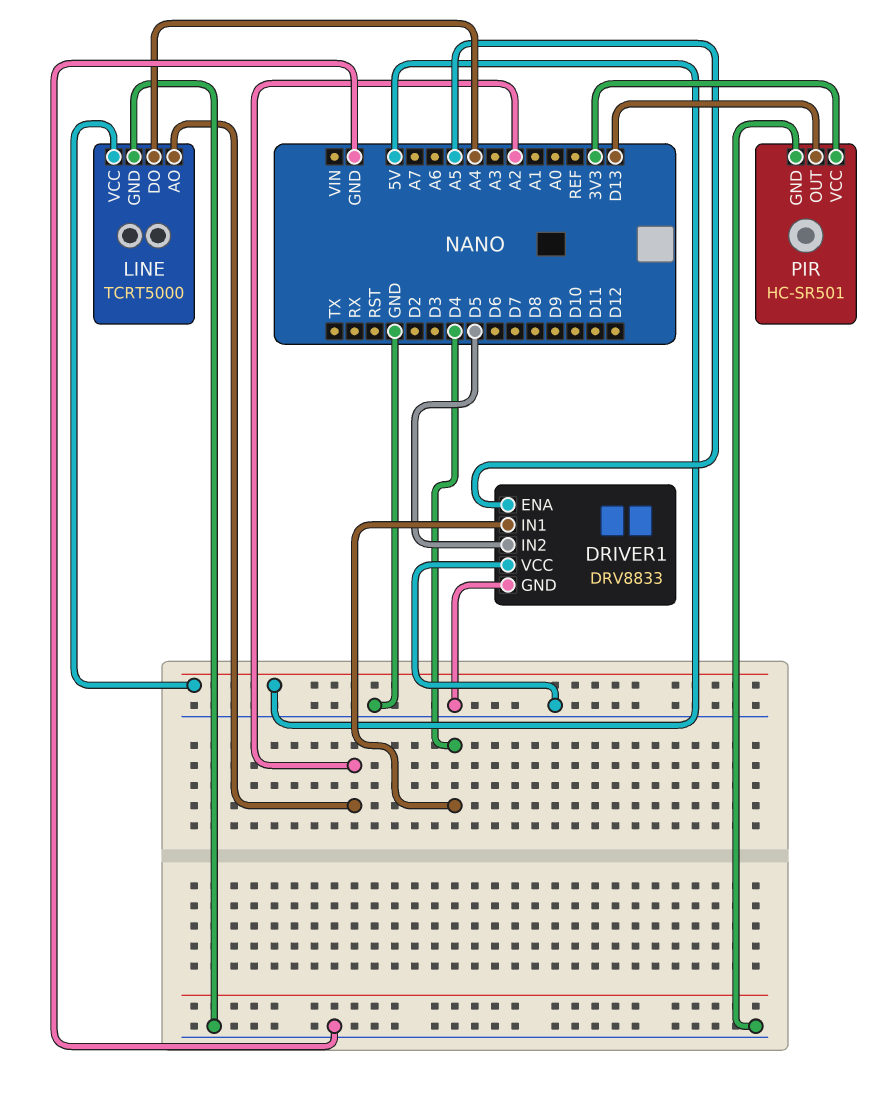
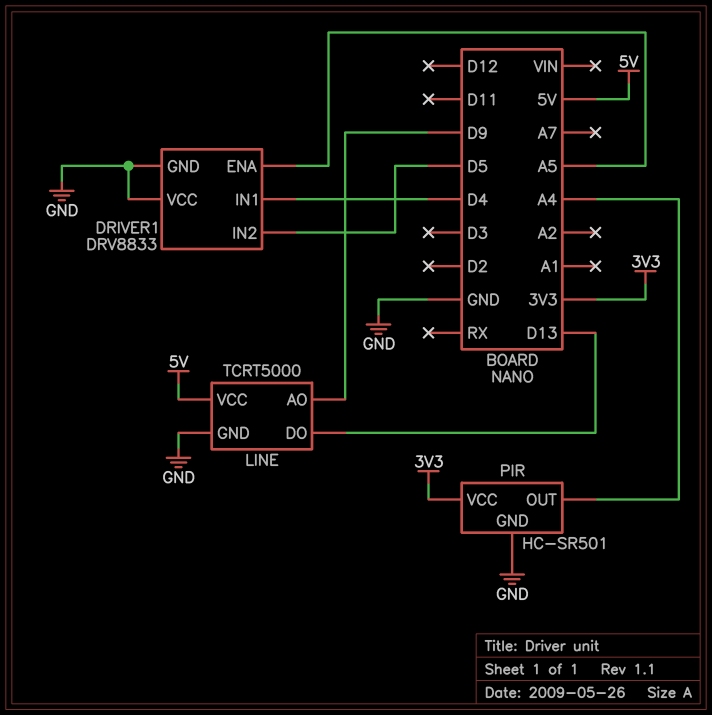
LINE pin AO: A2 -> D9
LINE pin DO: A4 -> D13
PIR pin OUT: D13 -> A4

